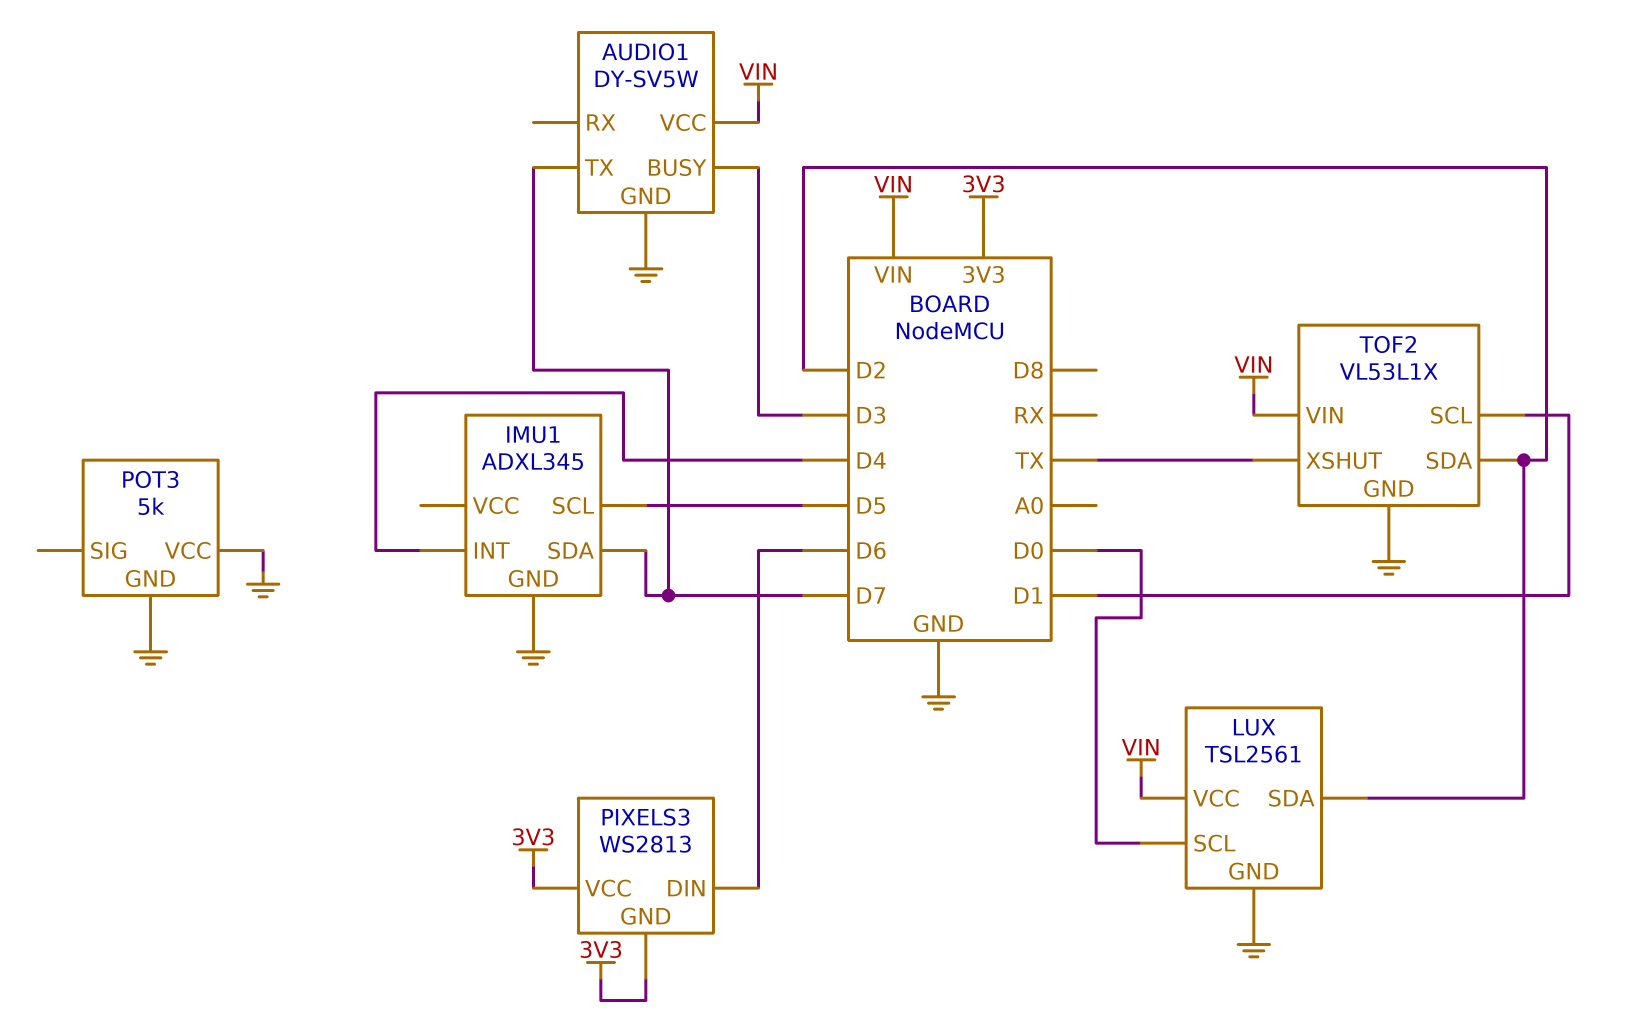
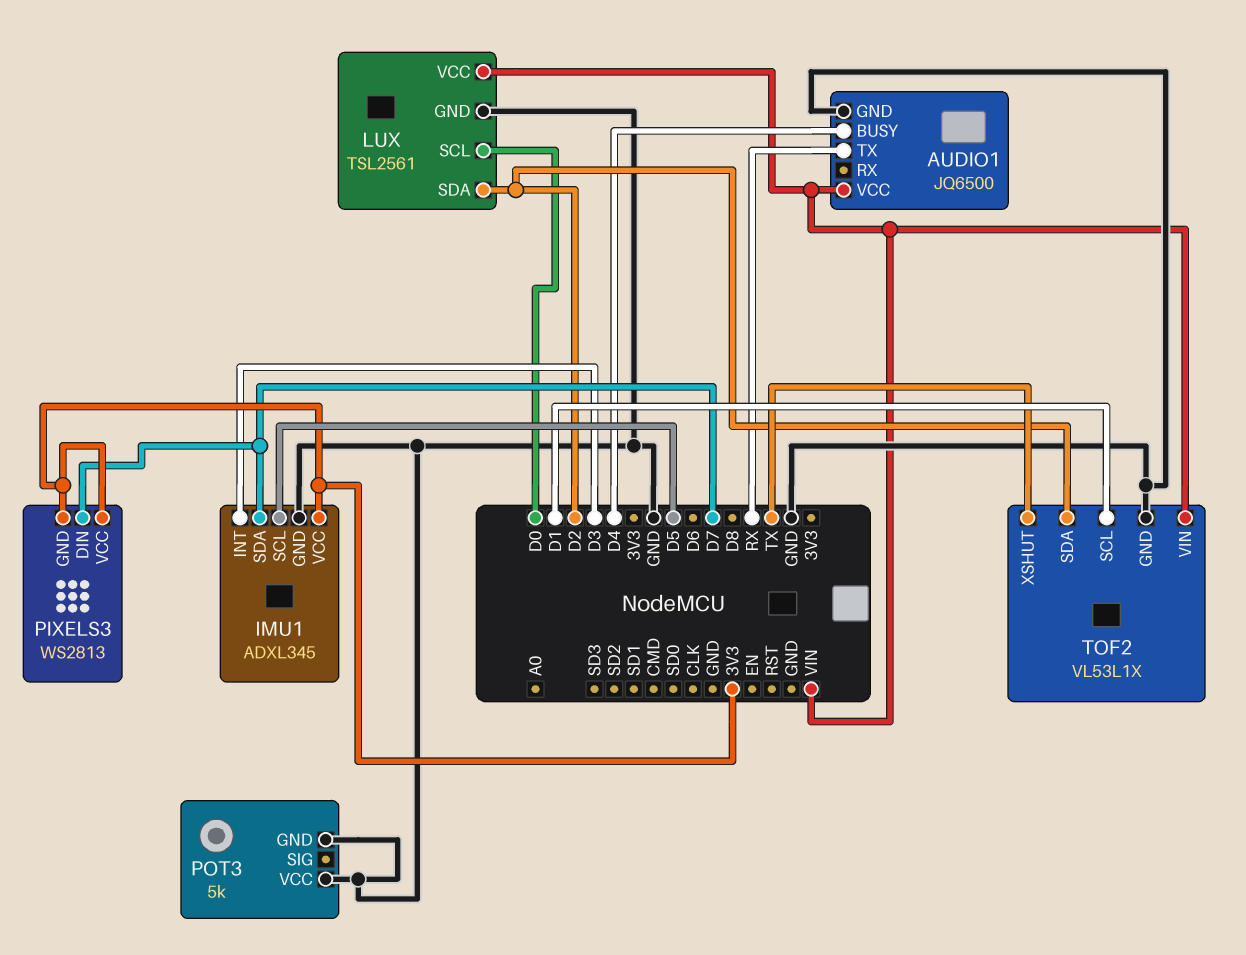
AUDIO1: DY-SV5W -> JQ6500
AUDIO1 pin BUSY: D3 -> D4
AUDIO1 pin TX: D7 -> RX
IMU1 pin INT: D4 -> D3
IMU1 pin VCC: none -> 3V3
PIXELS3 pin DIN: D6 -> D7

